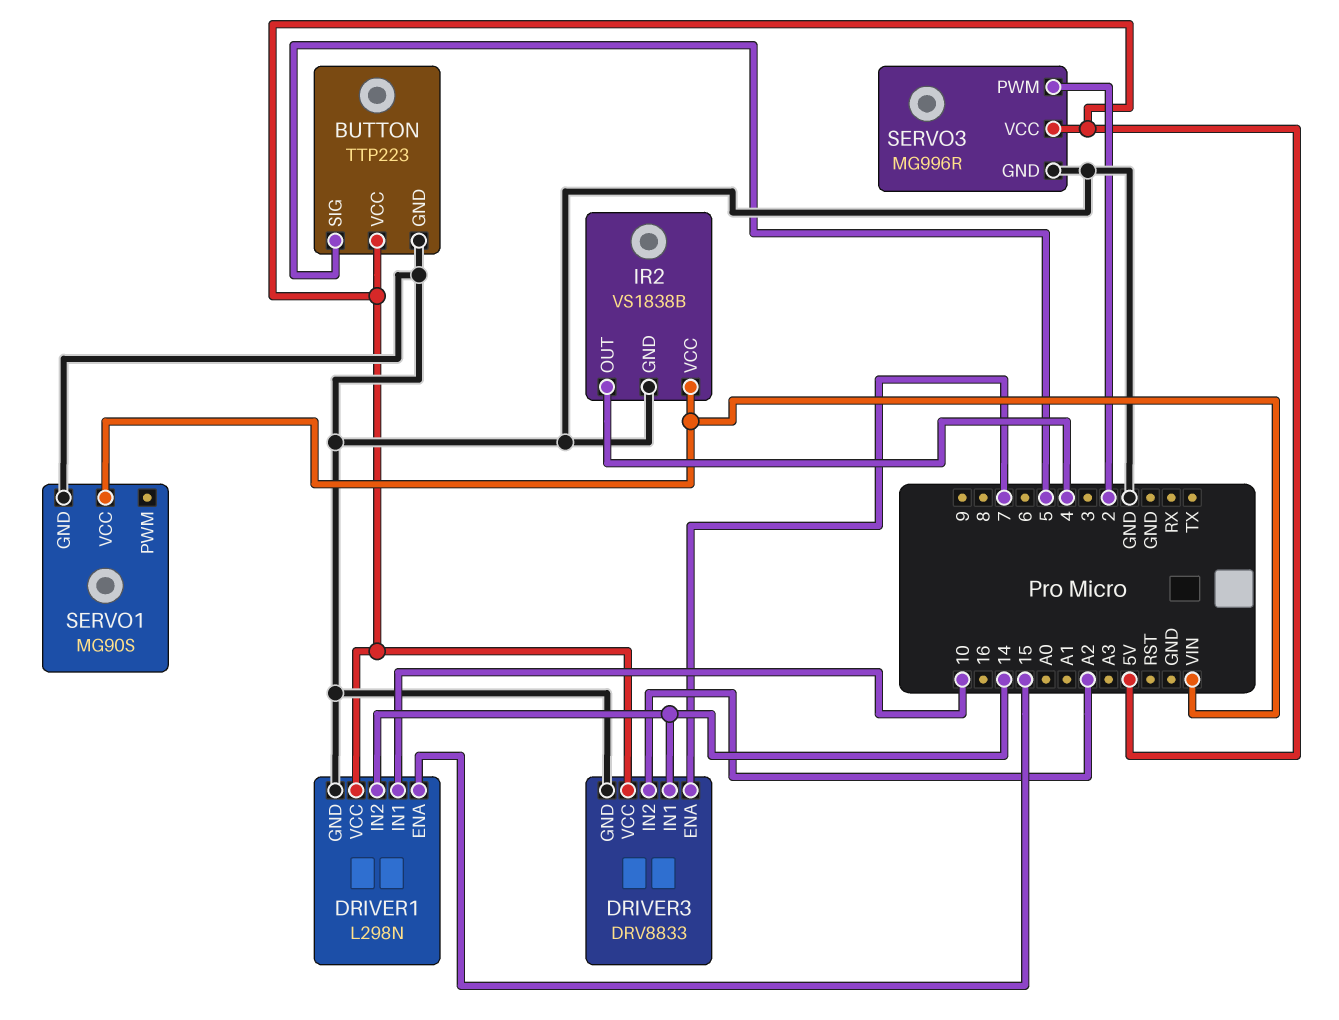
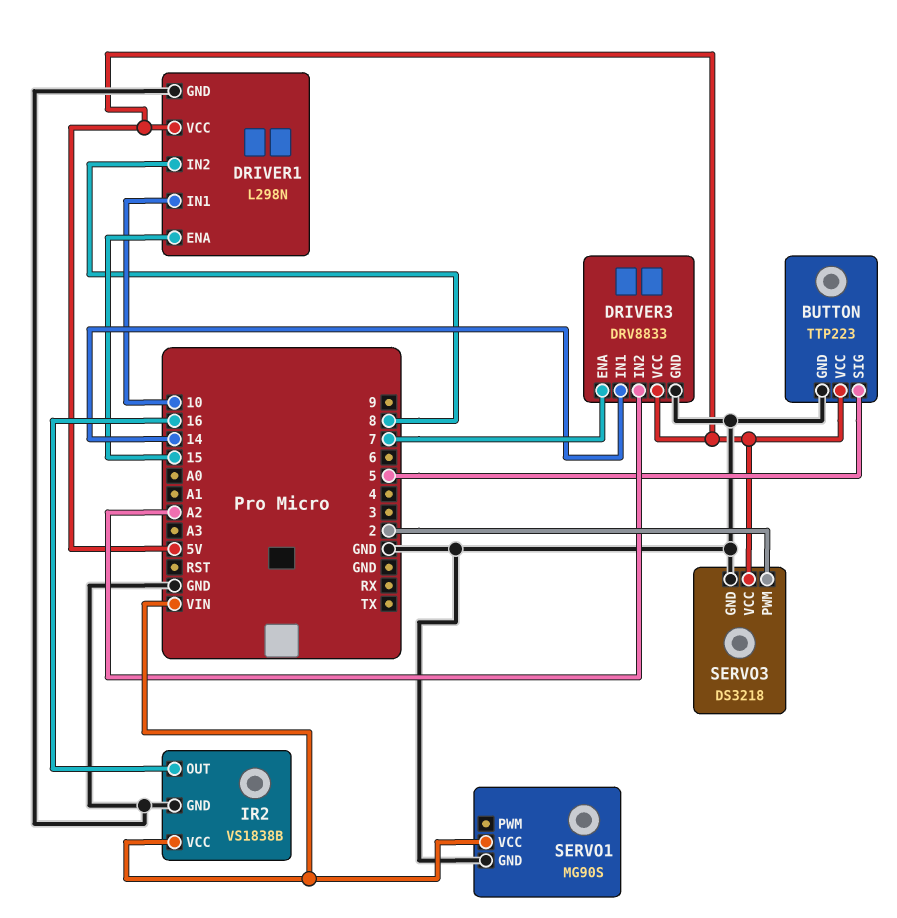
DRIVER1 pin IN2: 14 -> 8
IR2 pin OUT: 4 -> 16
SERVO3: MG996R -> DS3218

